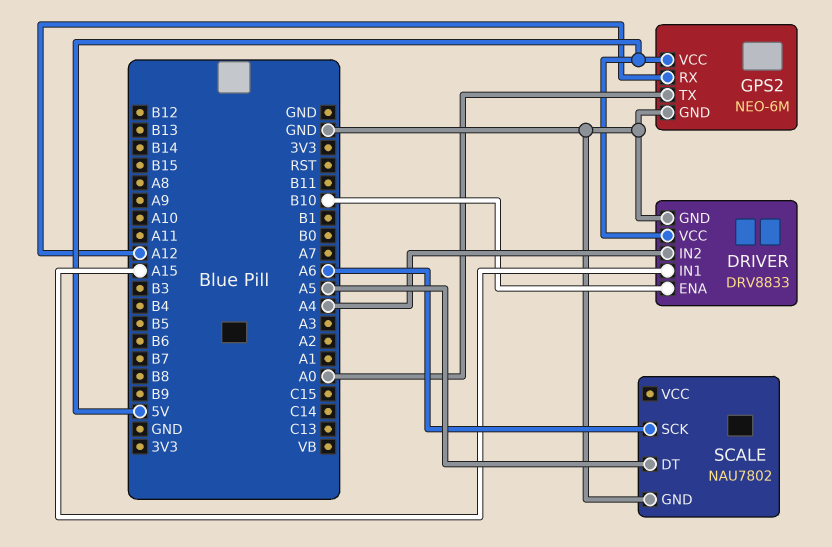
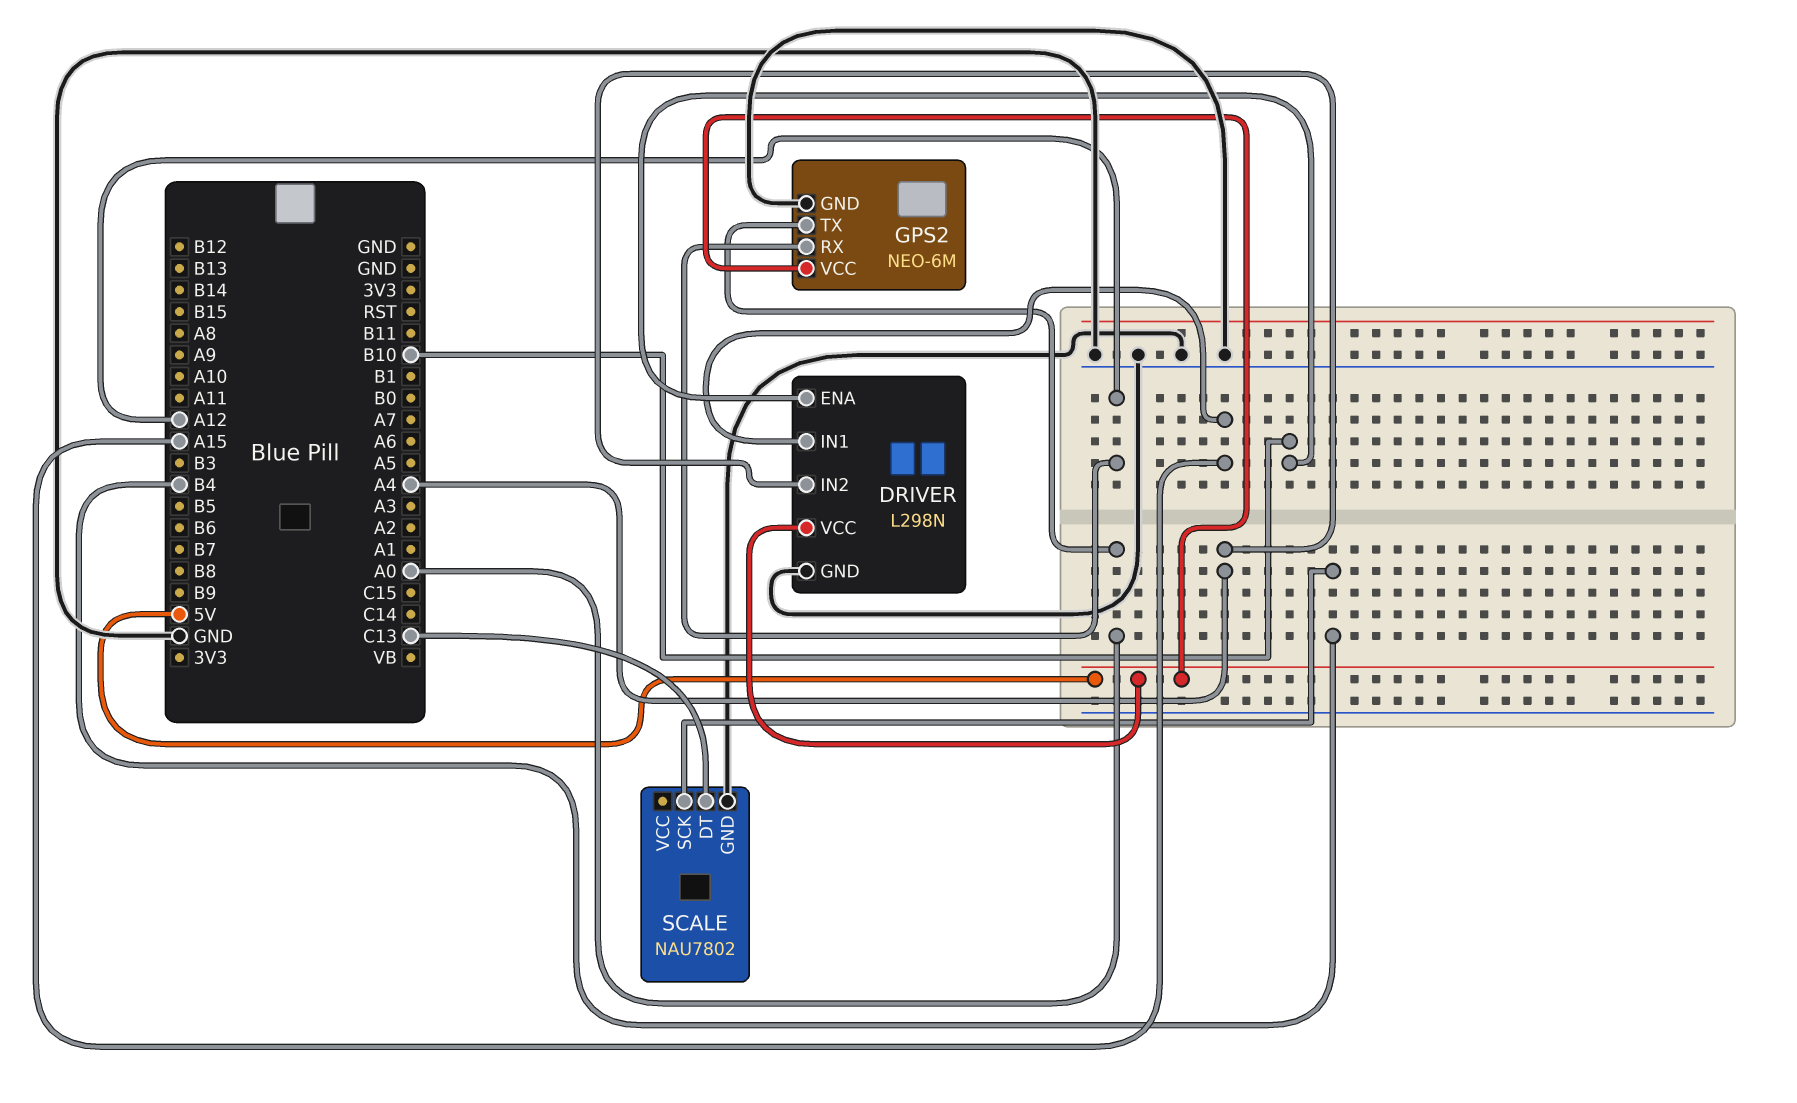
DRIVER: DRV8833 -> L298N
SCALE pin DT: A5 -> C13
SCALE pin SCK: A6 -> B4

